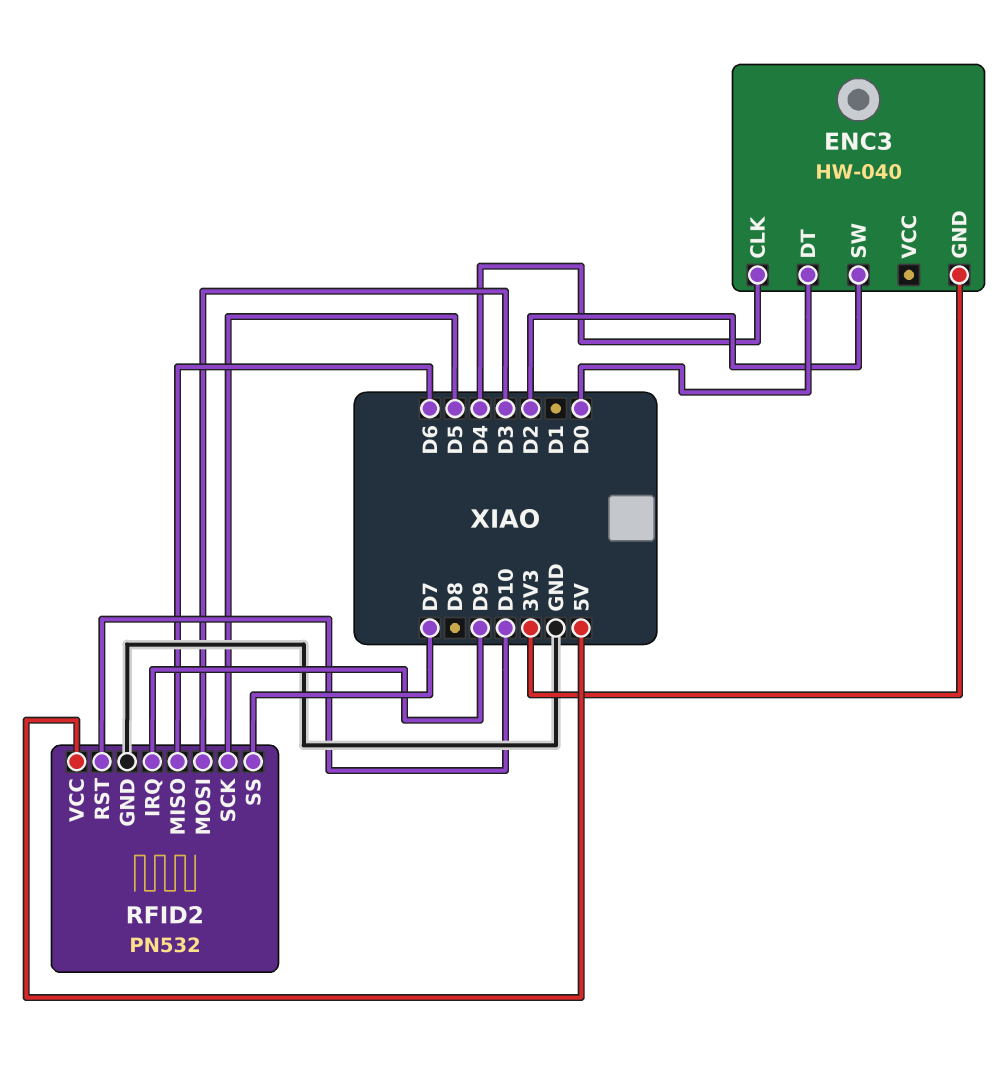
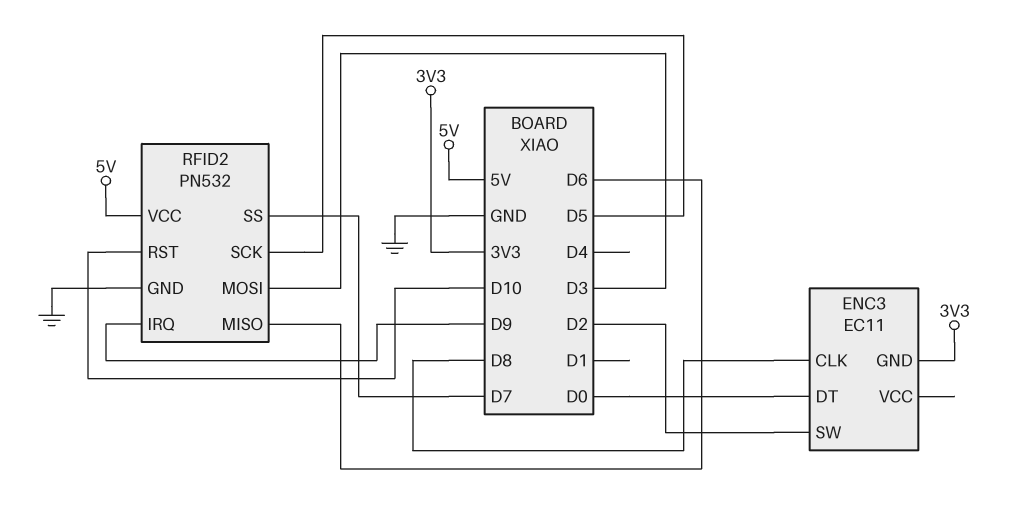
ENC3: HW-040 -> EC11
ENC3 pin CLK: D4 -> D8

